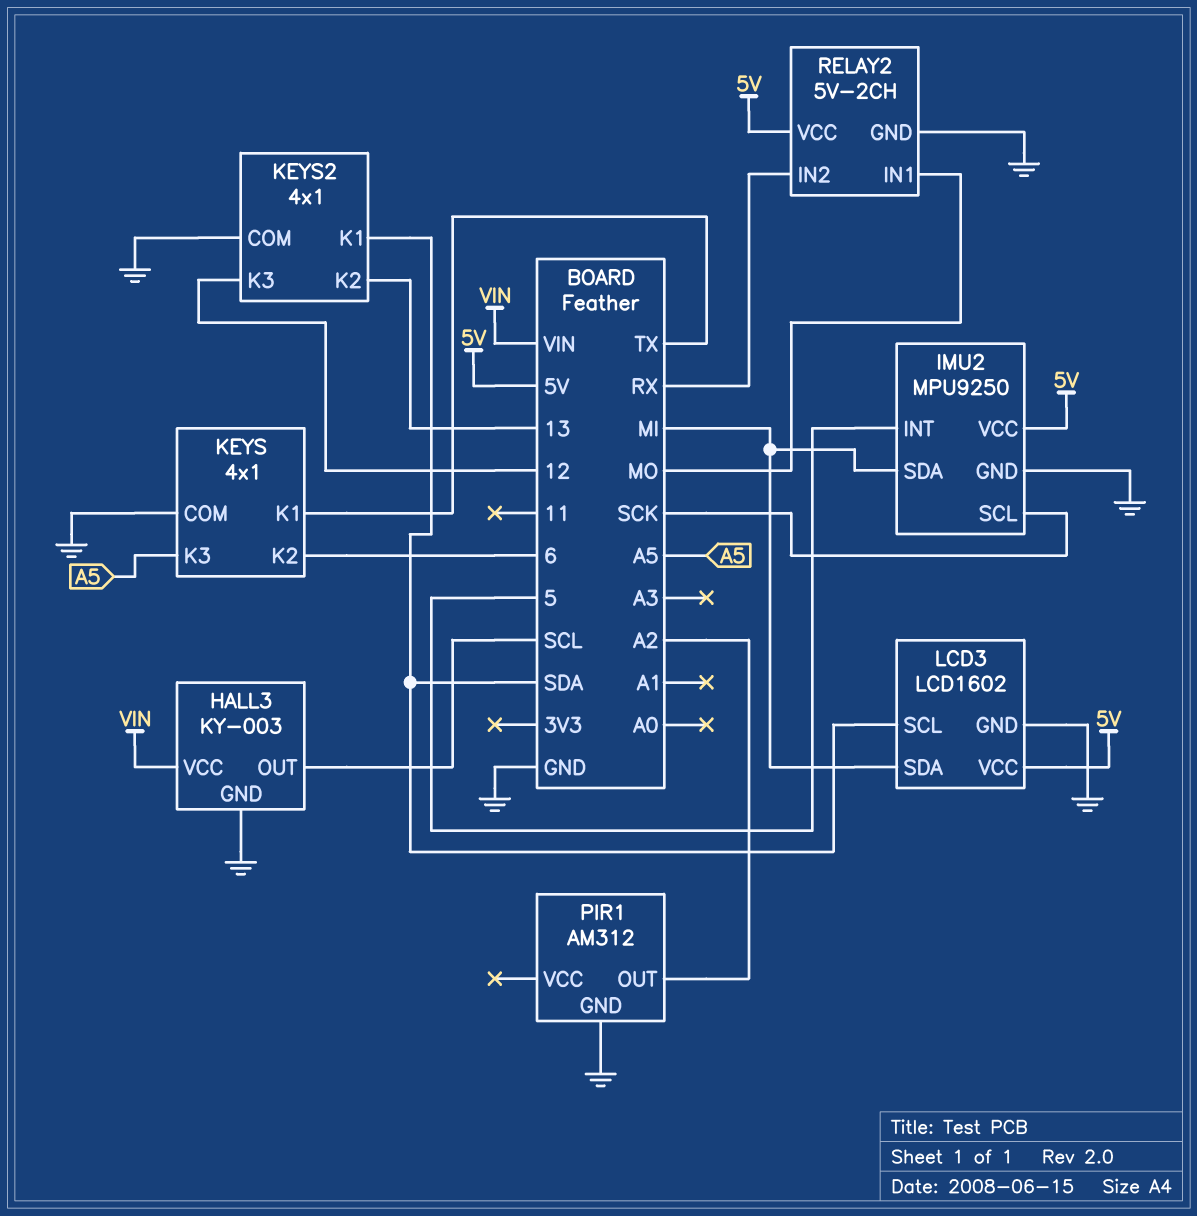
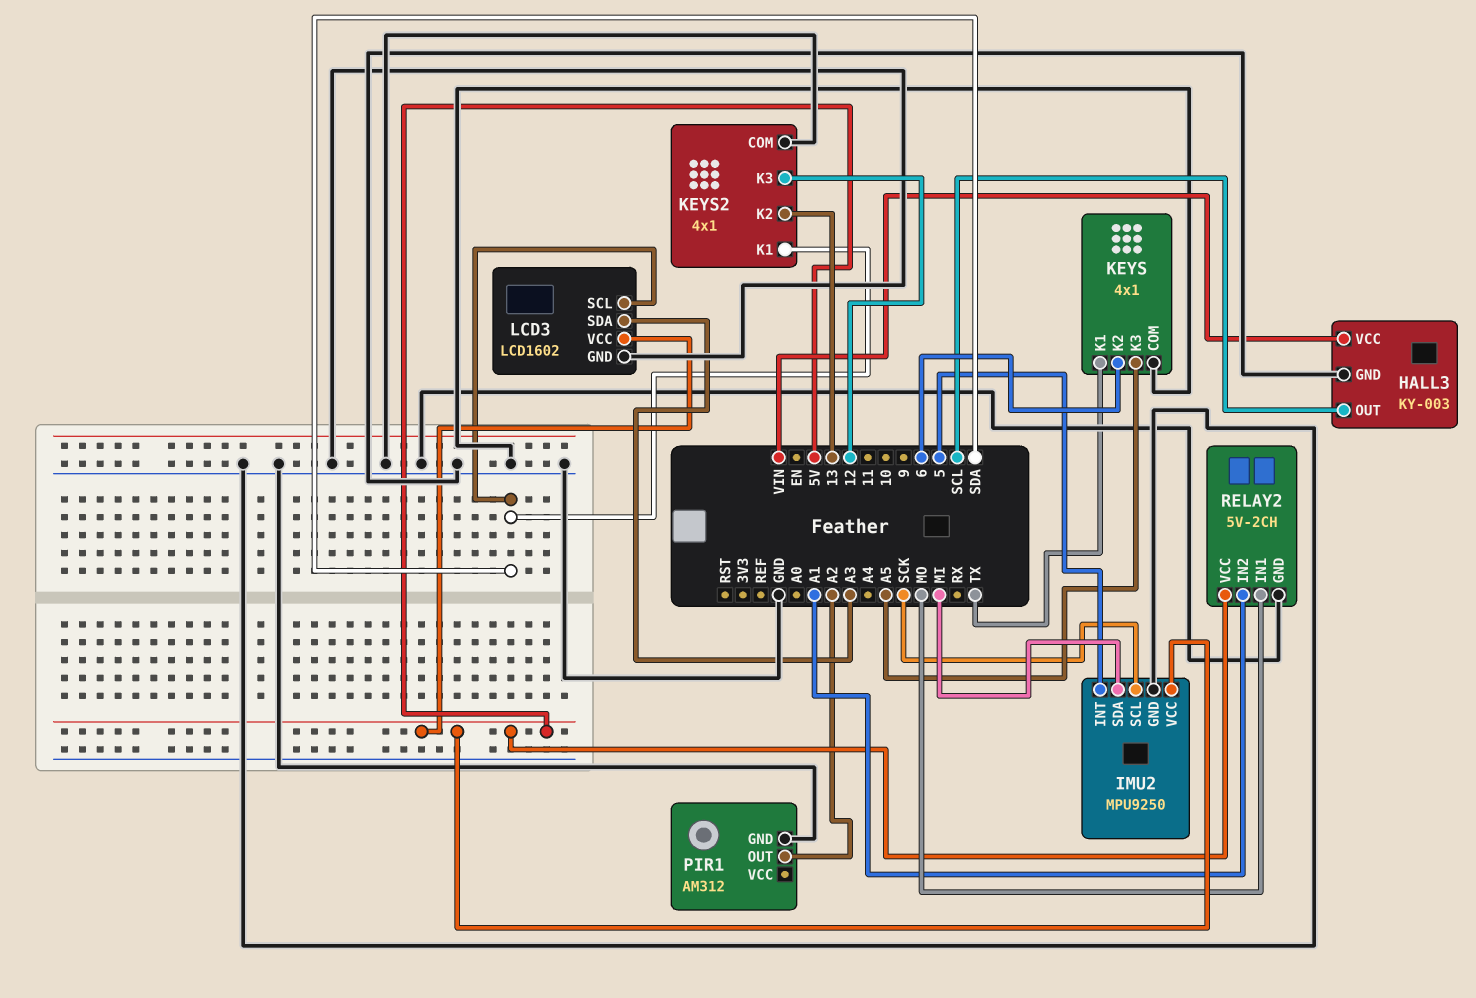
LCD3 pin SDA: MI -> A3
RELAY2 pin IN2: RX -> A1

